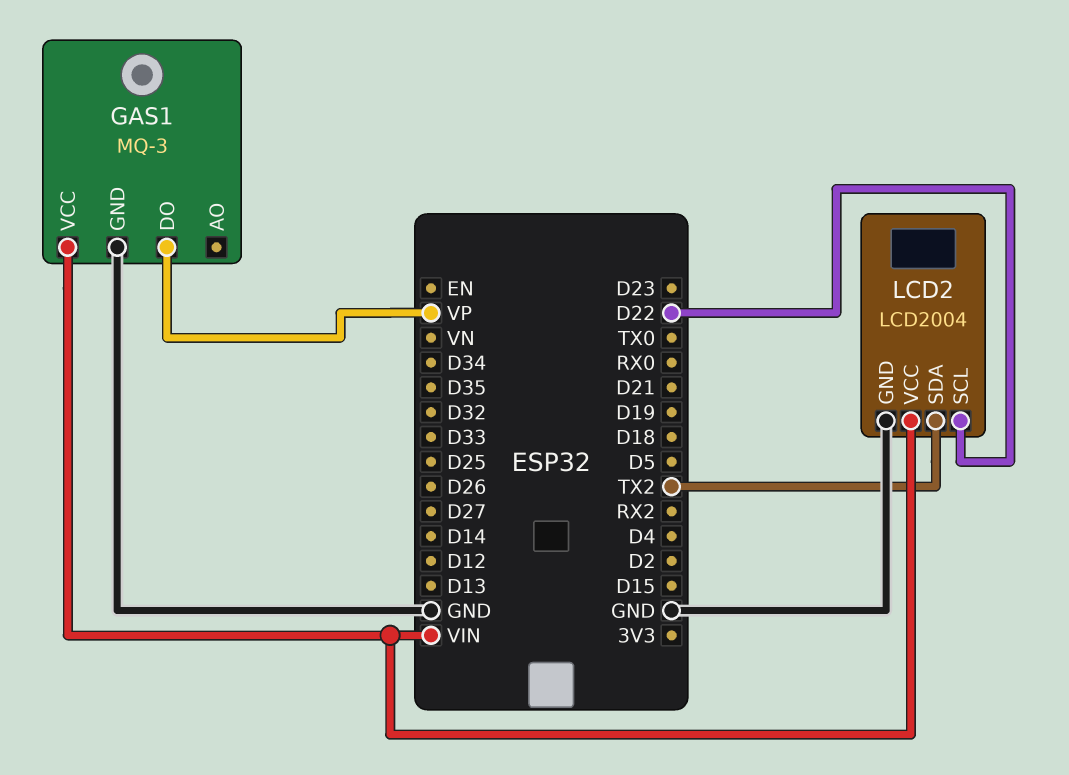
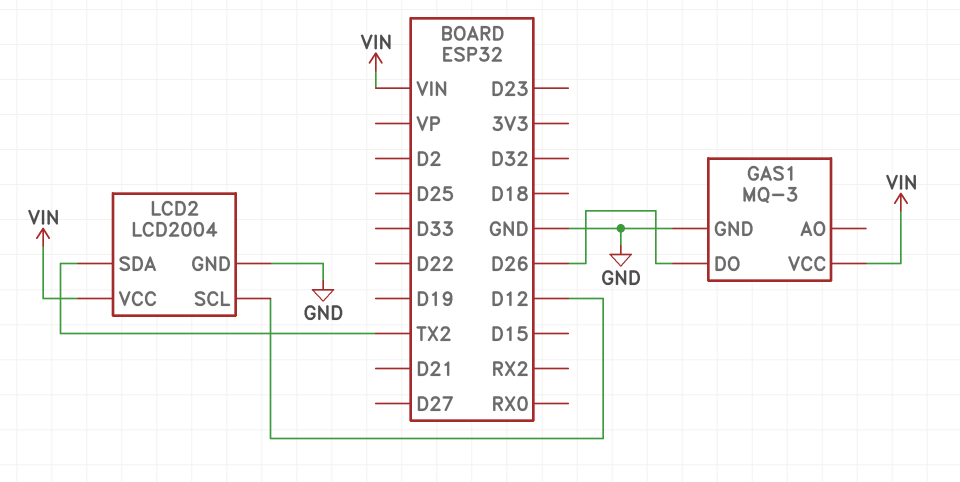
GAS1 pin DO: VP -> D26
LCD2 pin SCL: D22 -> D12

